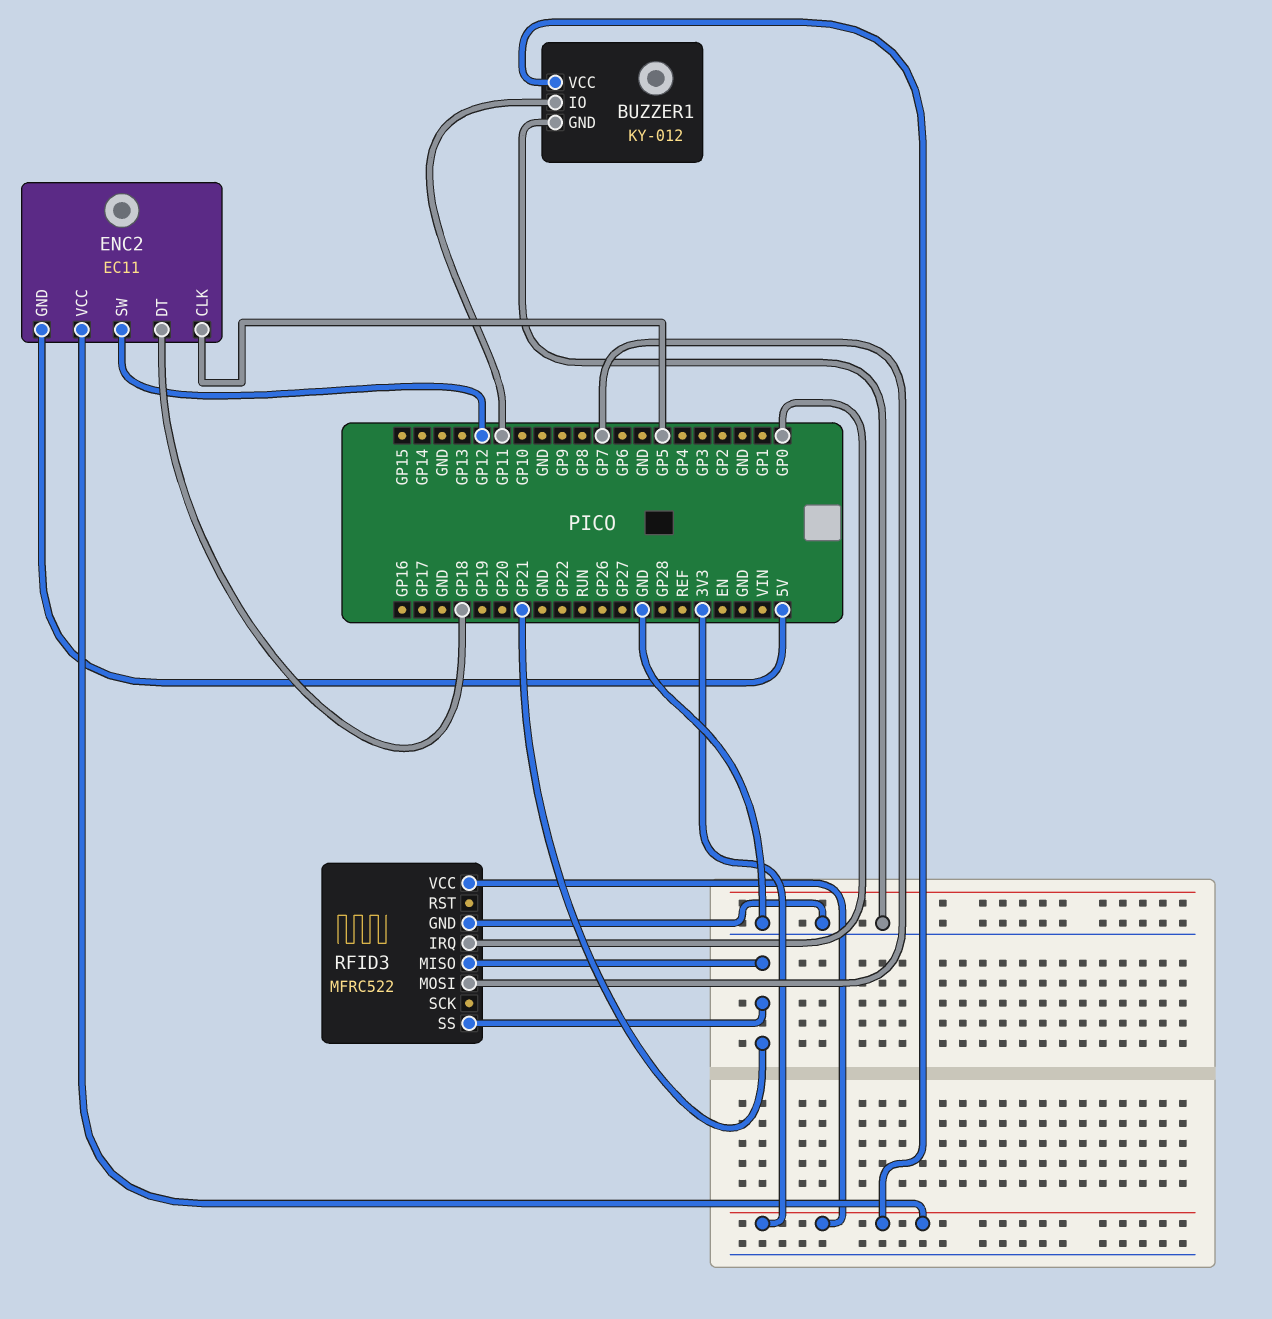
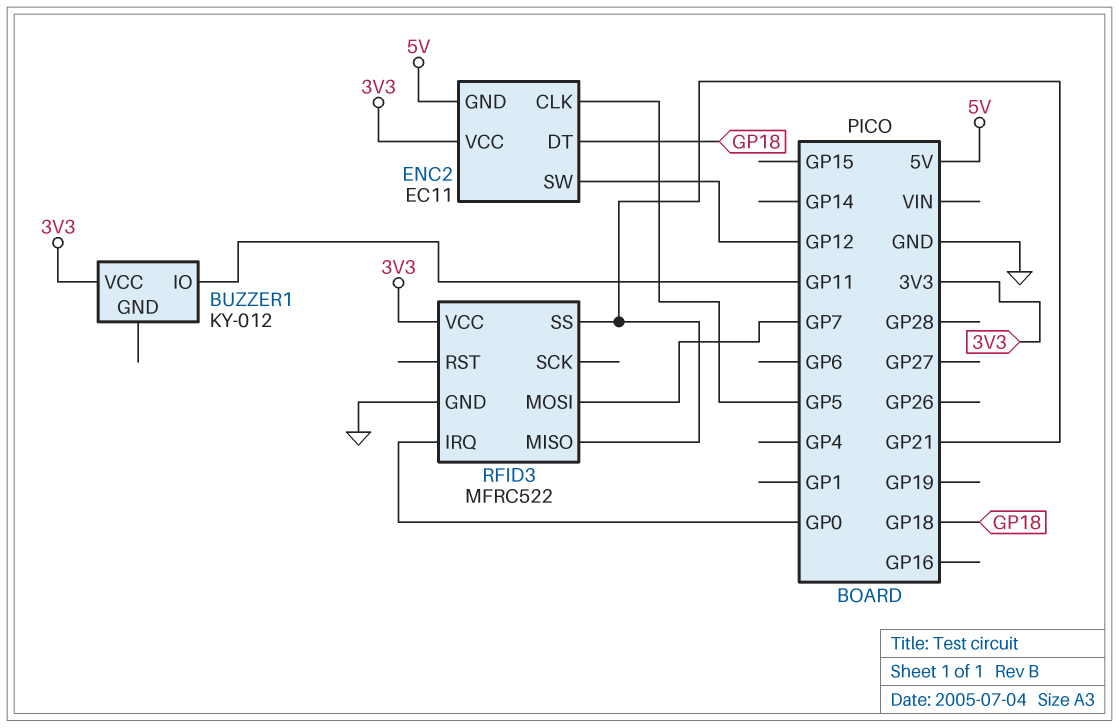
BUZZER1 pin GND: GND -> none

